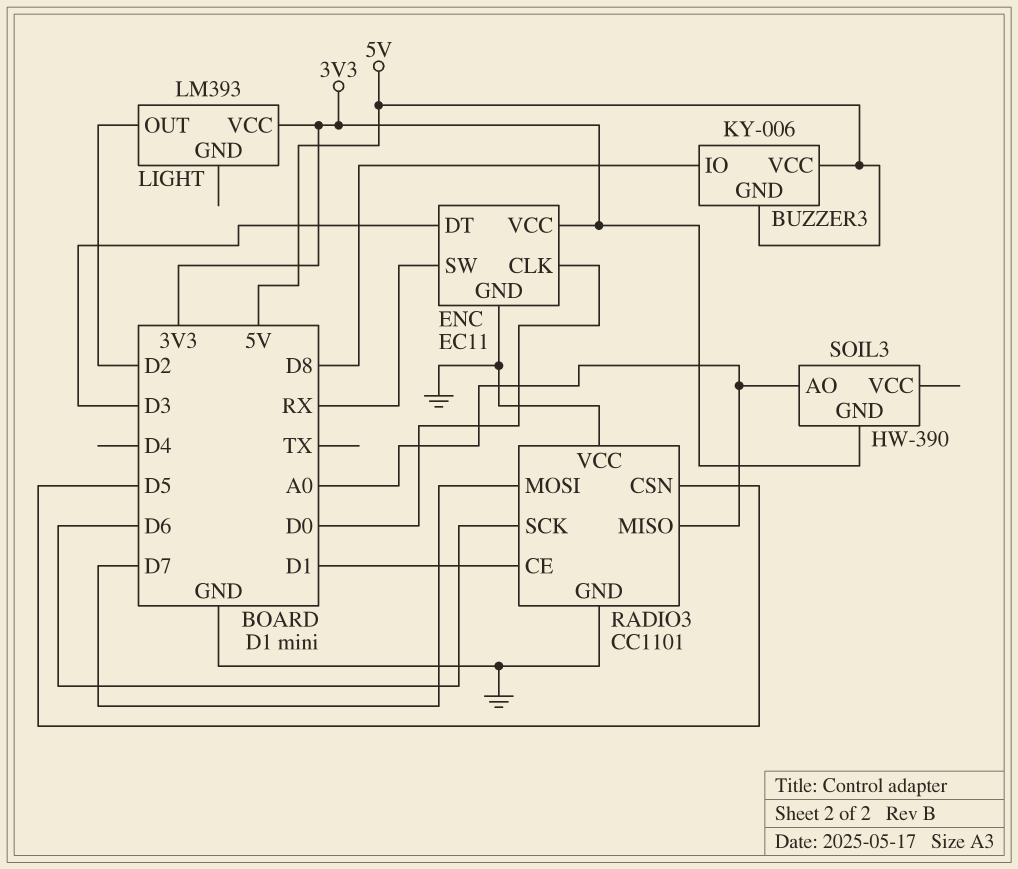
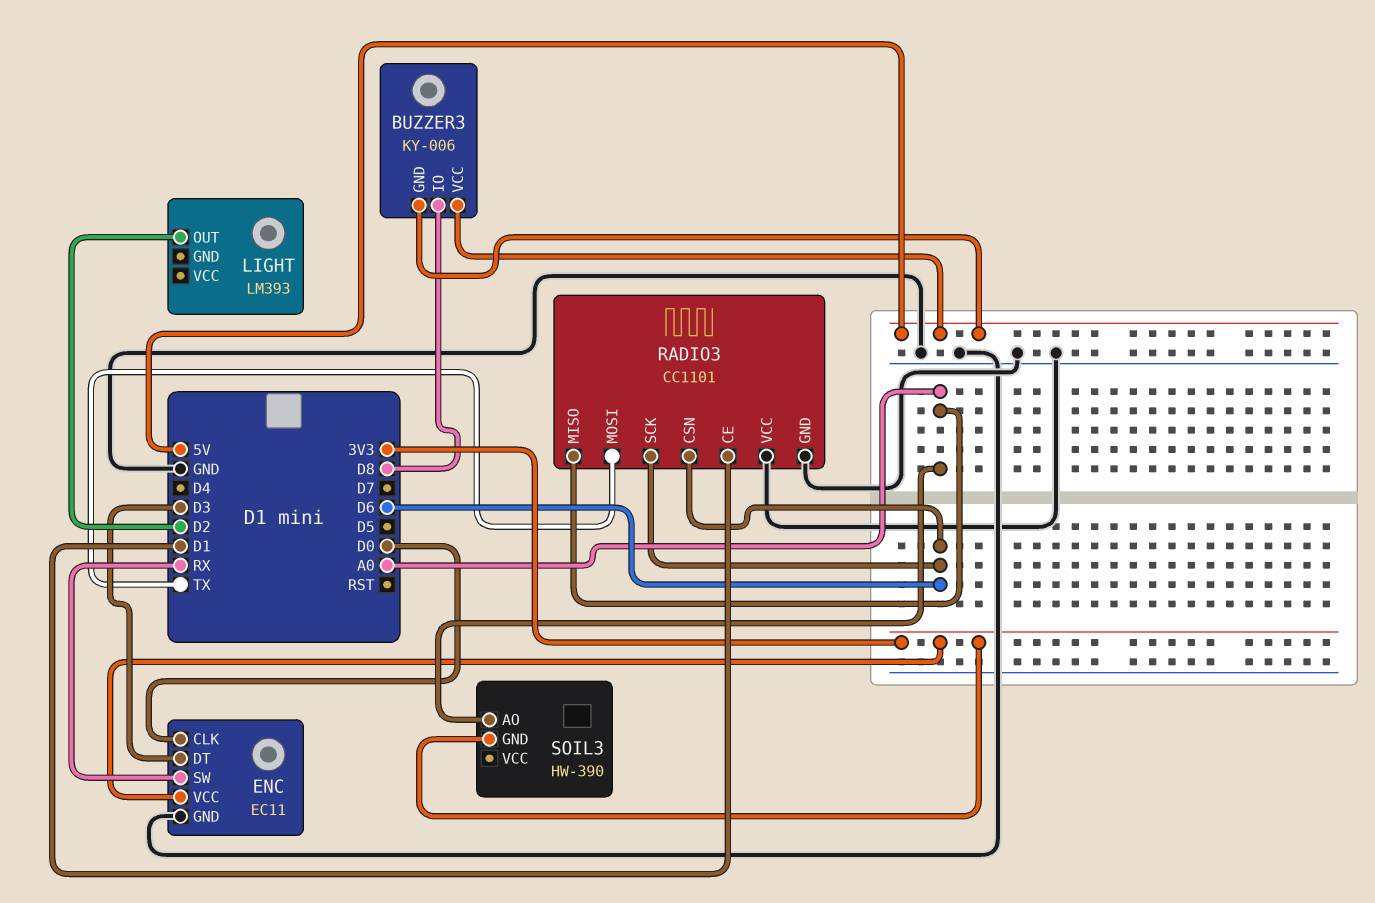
LIGHT pin VCC: 3V3 -> none
RADIO3 pin CSN: D5 -> D6
RADIO3 pin MOSI: D7 -> TX

